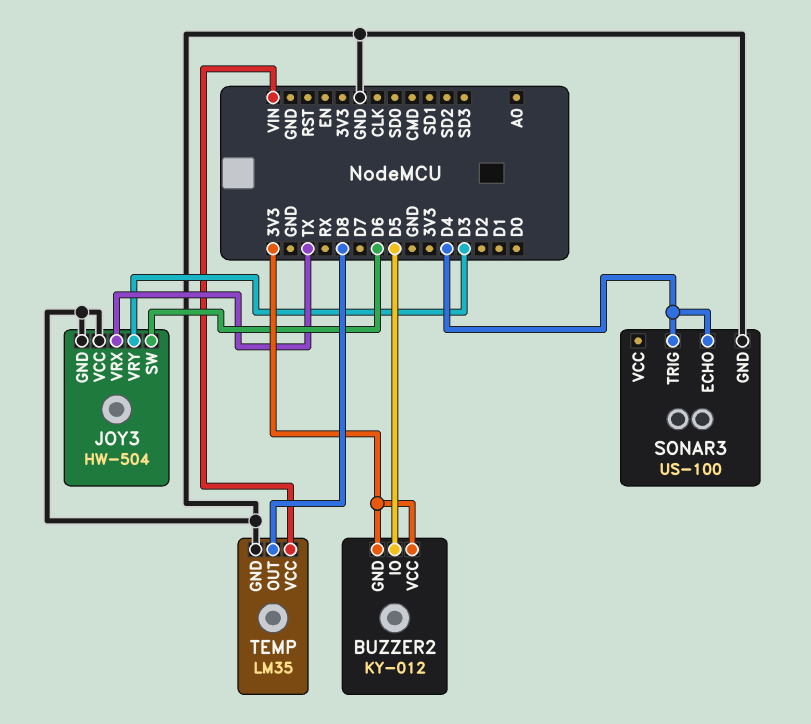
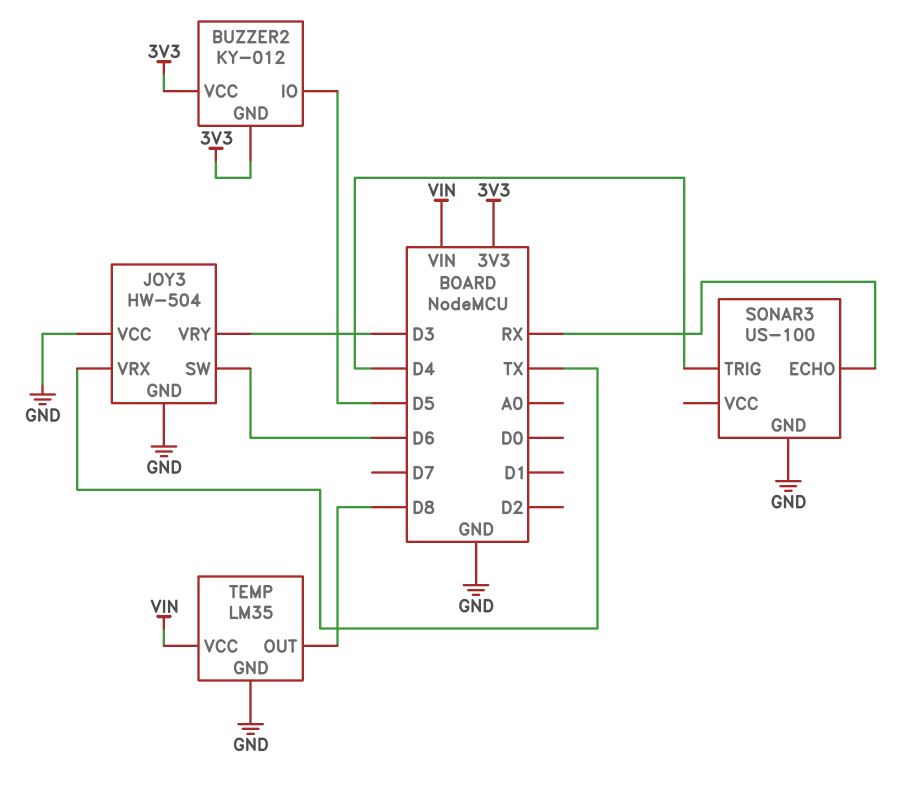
SONAR3 pin ECHO: D4 -> RX

